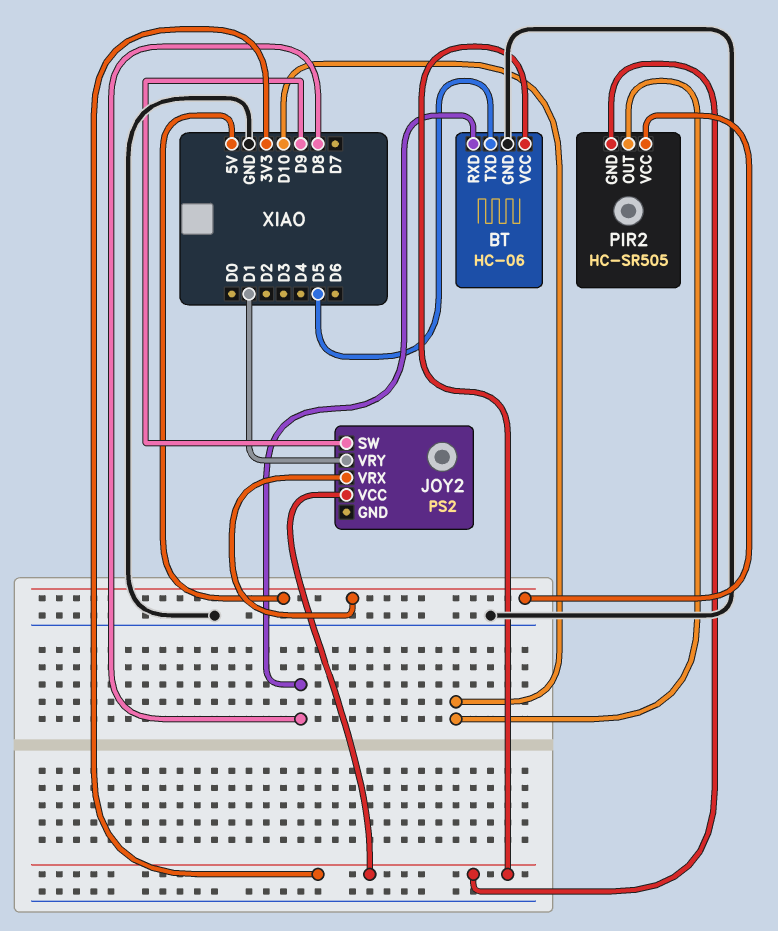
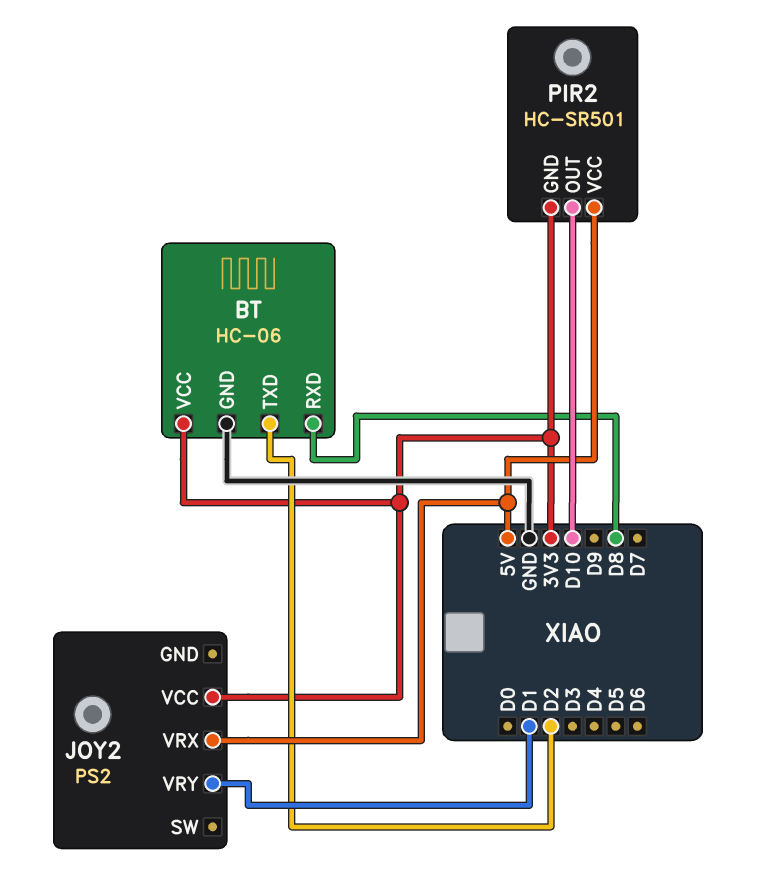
BT pin TXD: D5 -> D2
JOY2 pin SW: D9 -> none
PIR2: HC-SR505 -> HC-SR501

